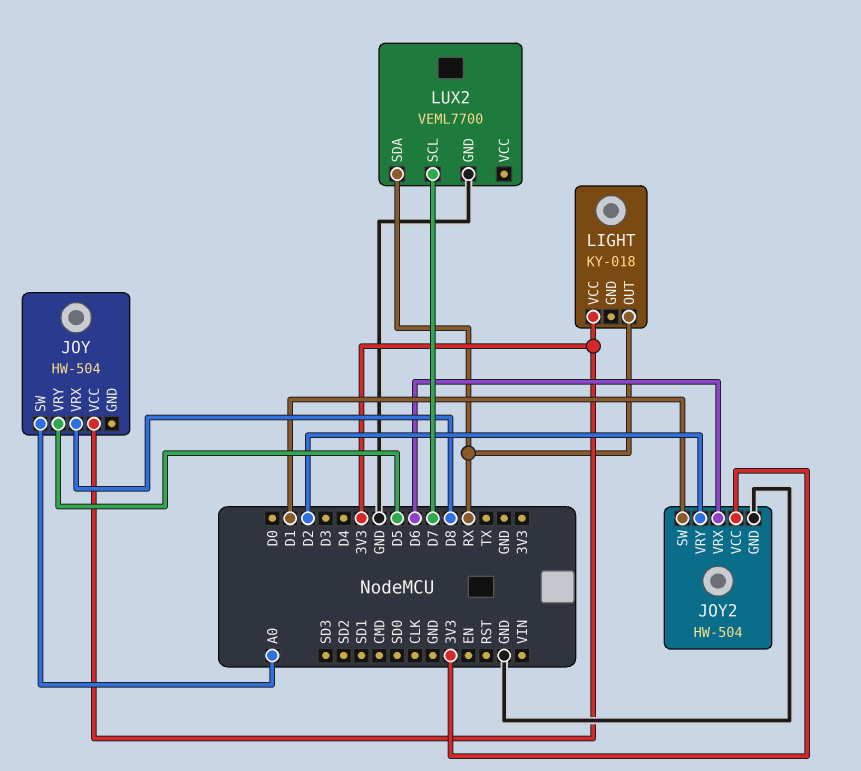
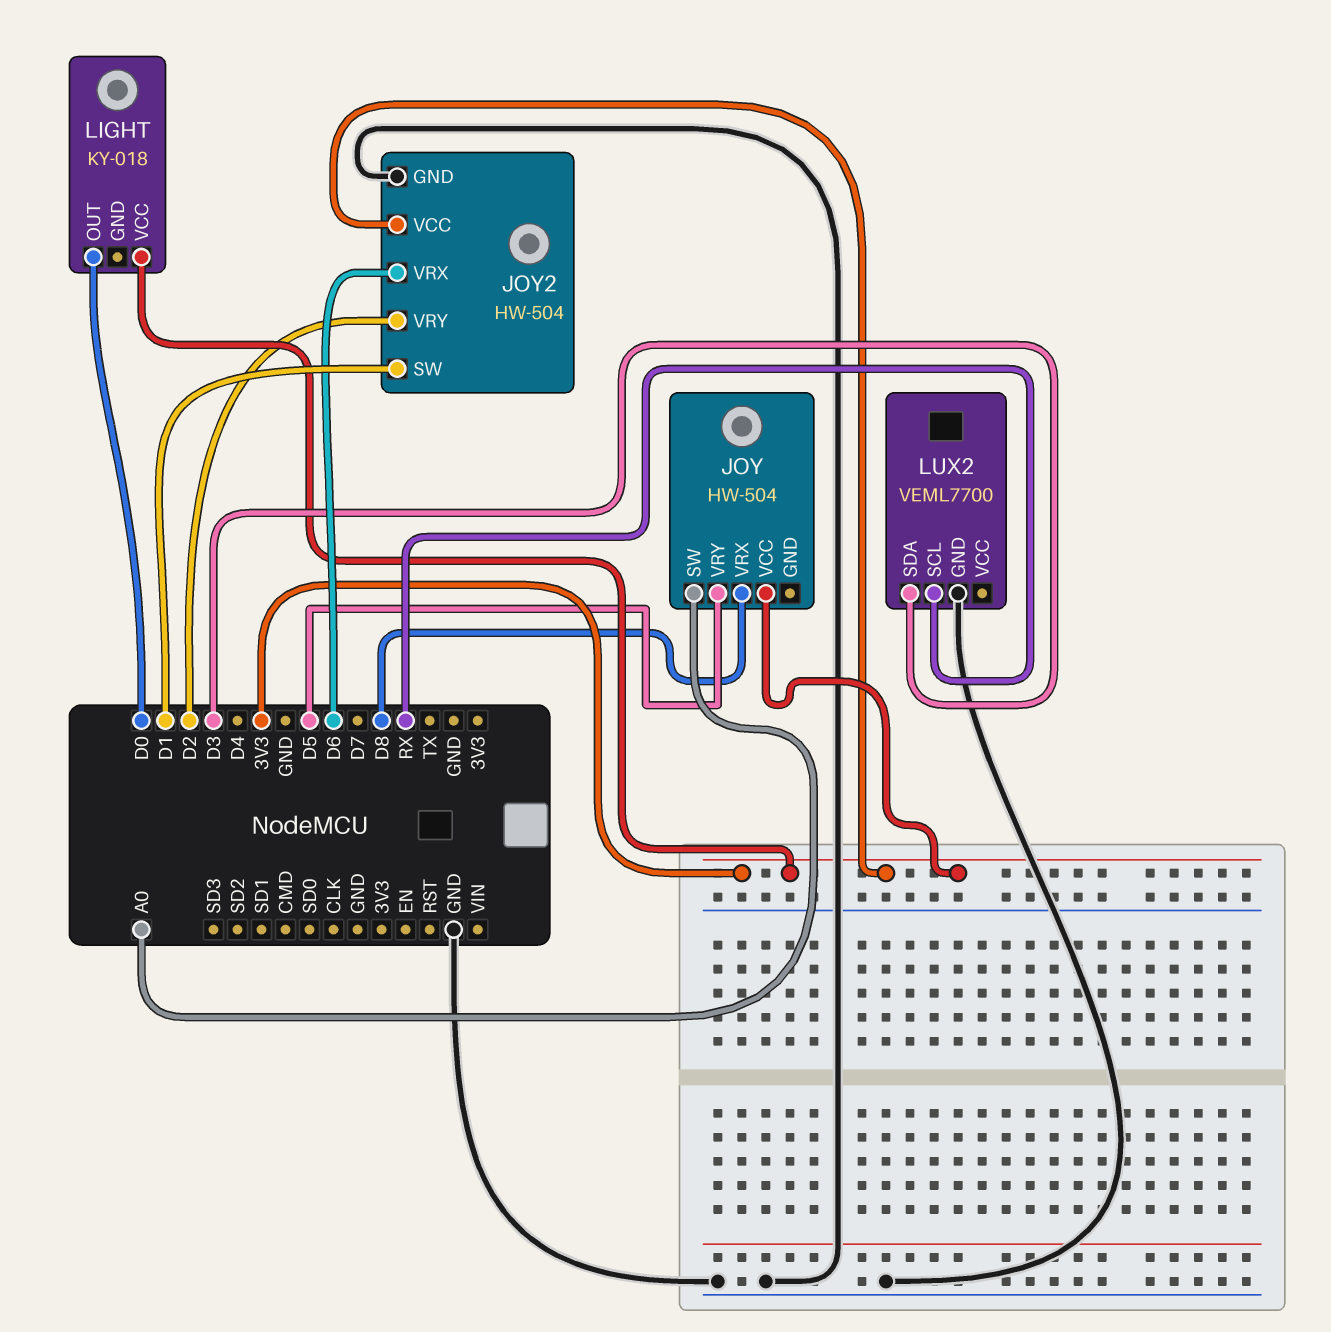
LIGHT pin OUT: RX -> D0
LUX2 pin SCL: D7 -> RX
LUX2 pin SDA: RX -> D3

